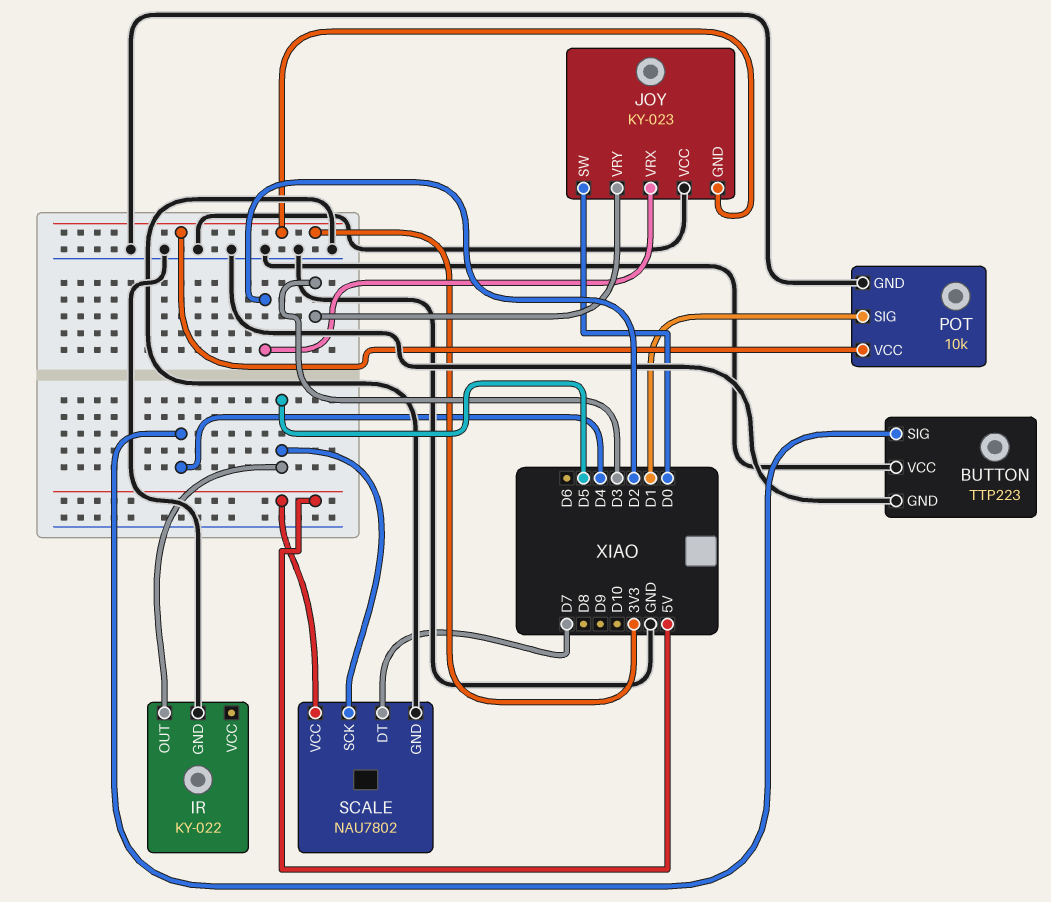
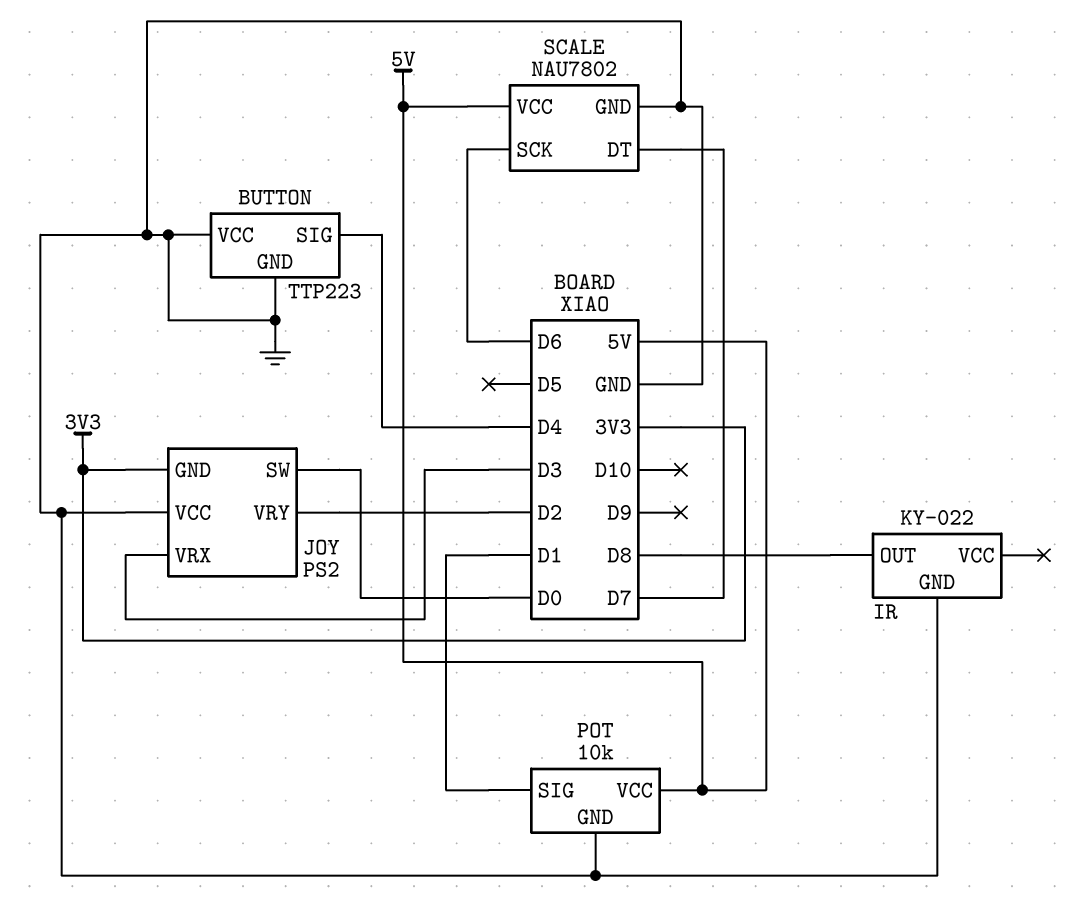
IR pin OUT: D5 -> D8
JOY: KY-023 -> PS2
JOY pin VRX: D2 -> D3
JOY pin VRY: D3 -> D2
POT pin VCC: 3V3 -> 5V
SCALE pin SCK: D5 -> D6

